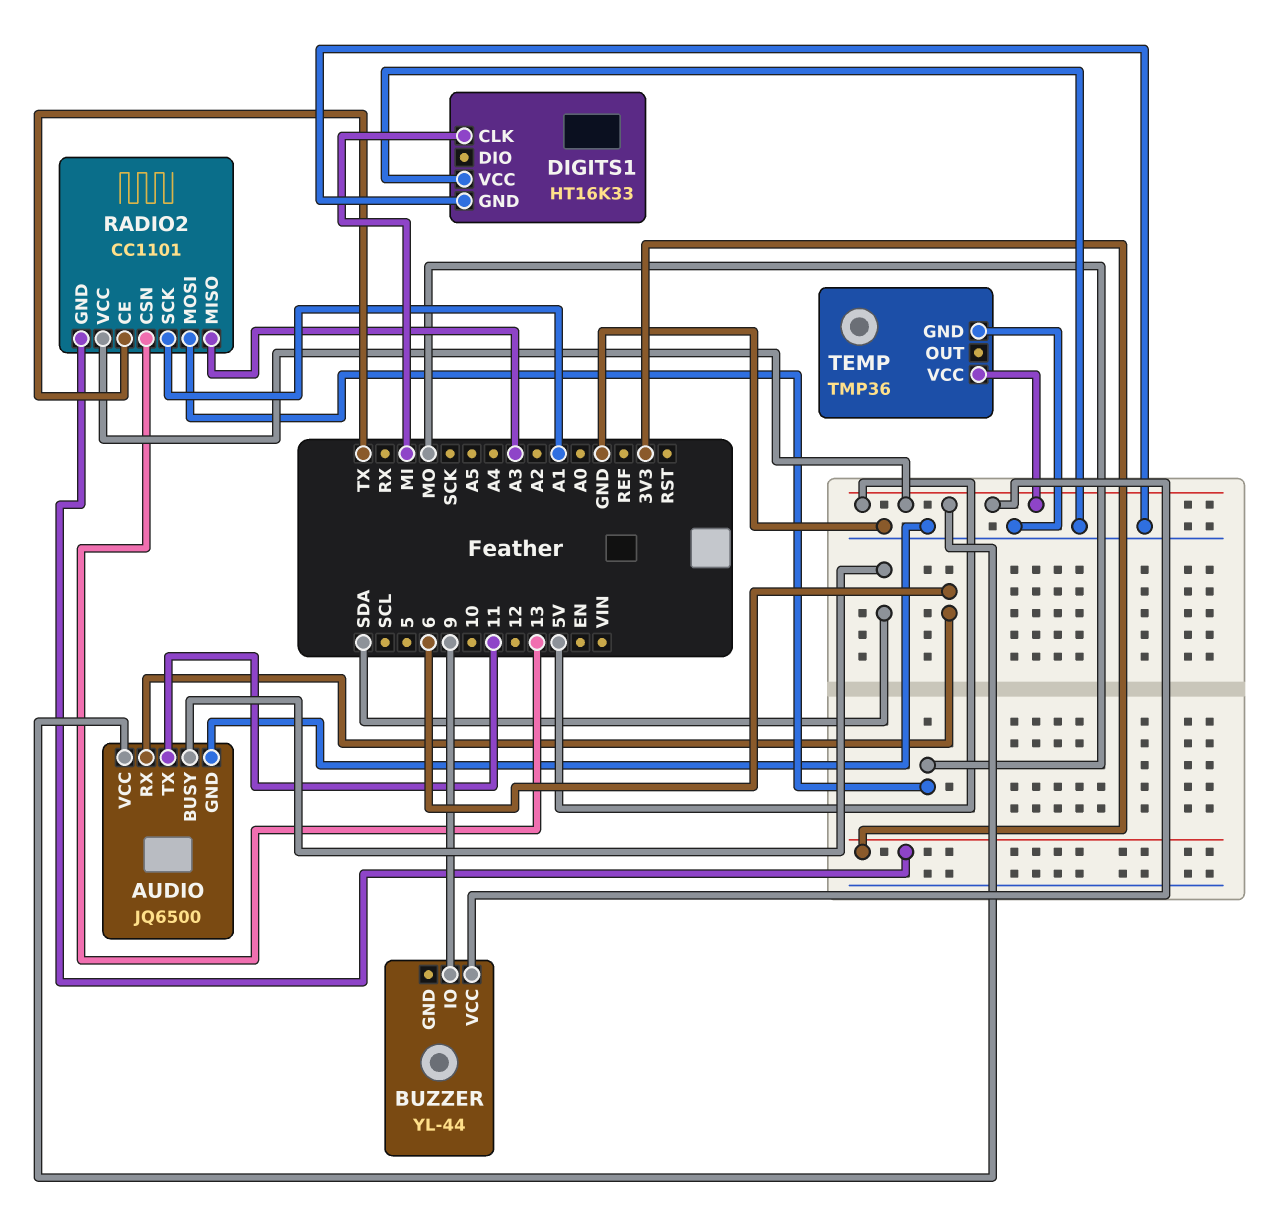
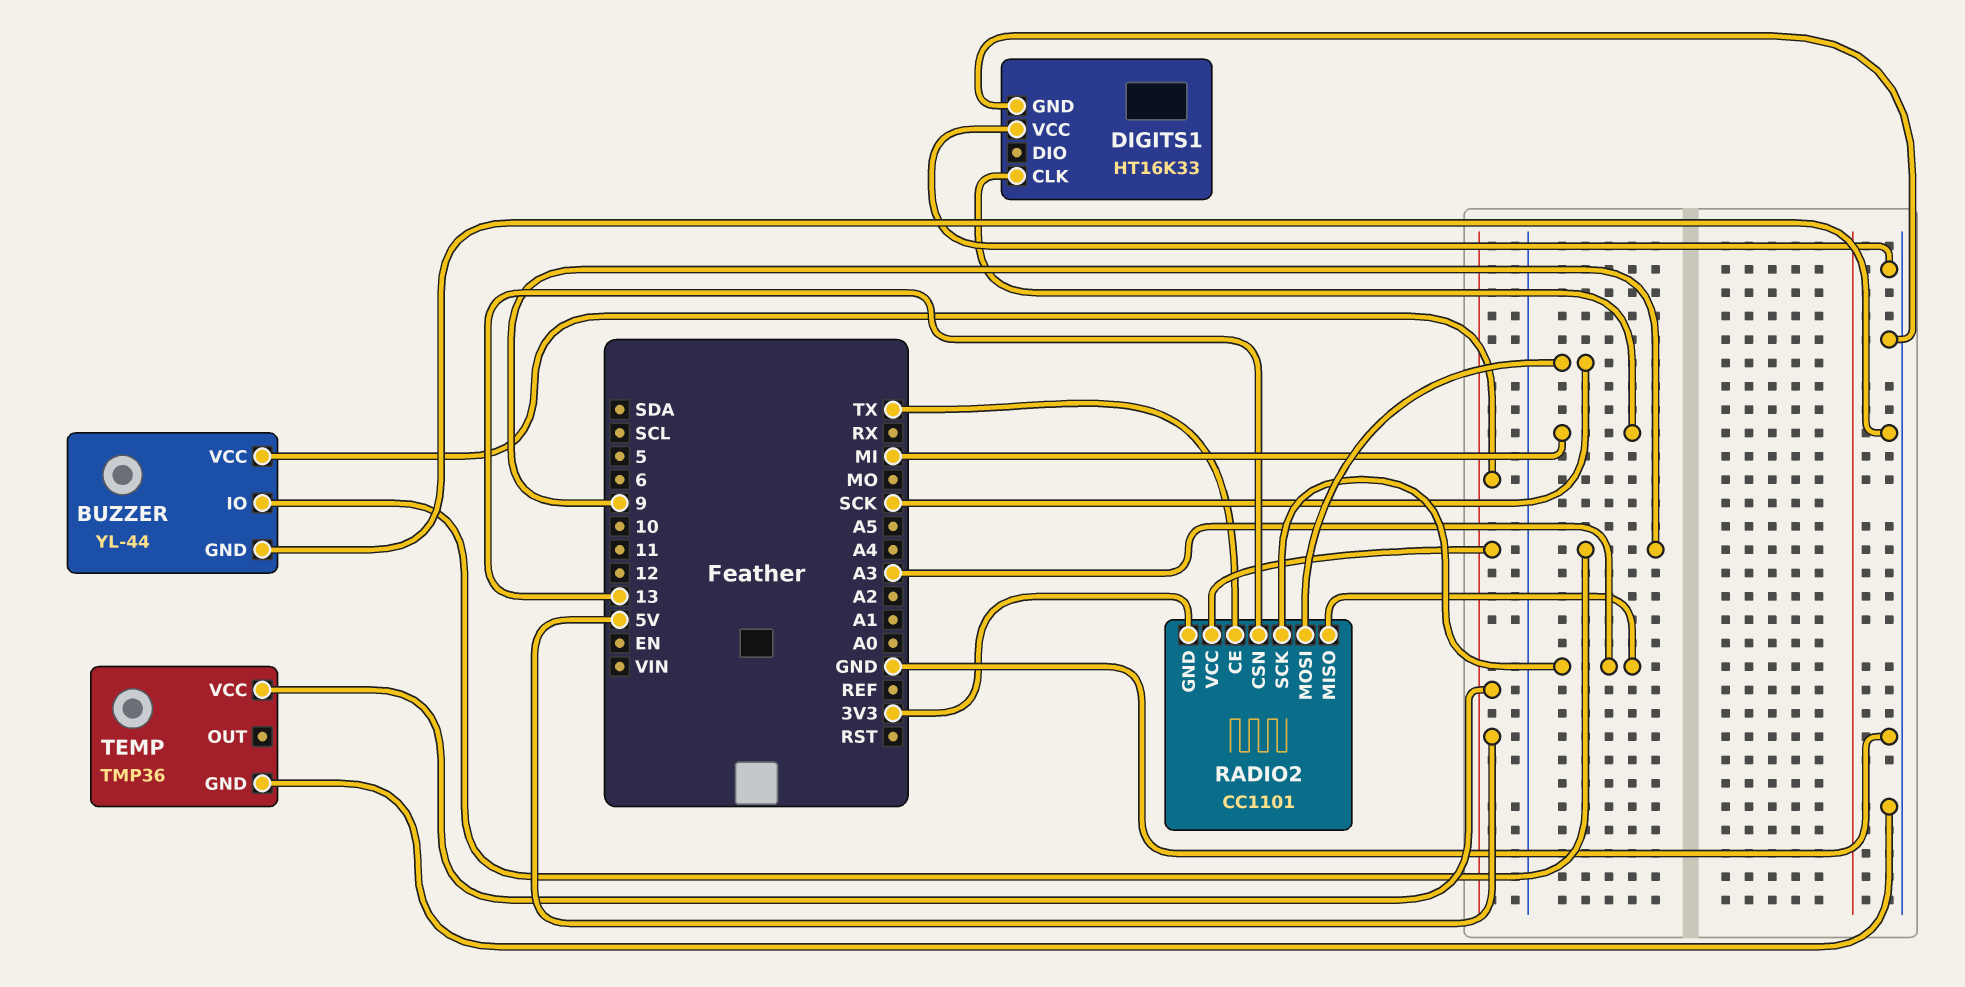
AUDIO: JQ6500 -> none
AUDIO pin BUSY: SDA -> none
AUDIO pin GND: GND -> none
AUDIO pin RX: 6 -> none
AUDIO pin TX: 11 -> none
AUDIO pin VCC: 5V -> none
BUZZER pin GND: none -> GND
RADIO2 pin MOSI: MO -> SCK
RADIO2 pin SCK: A1 -> A3

